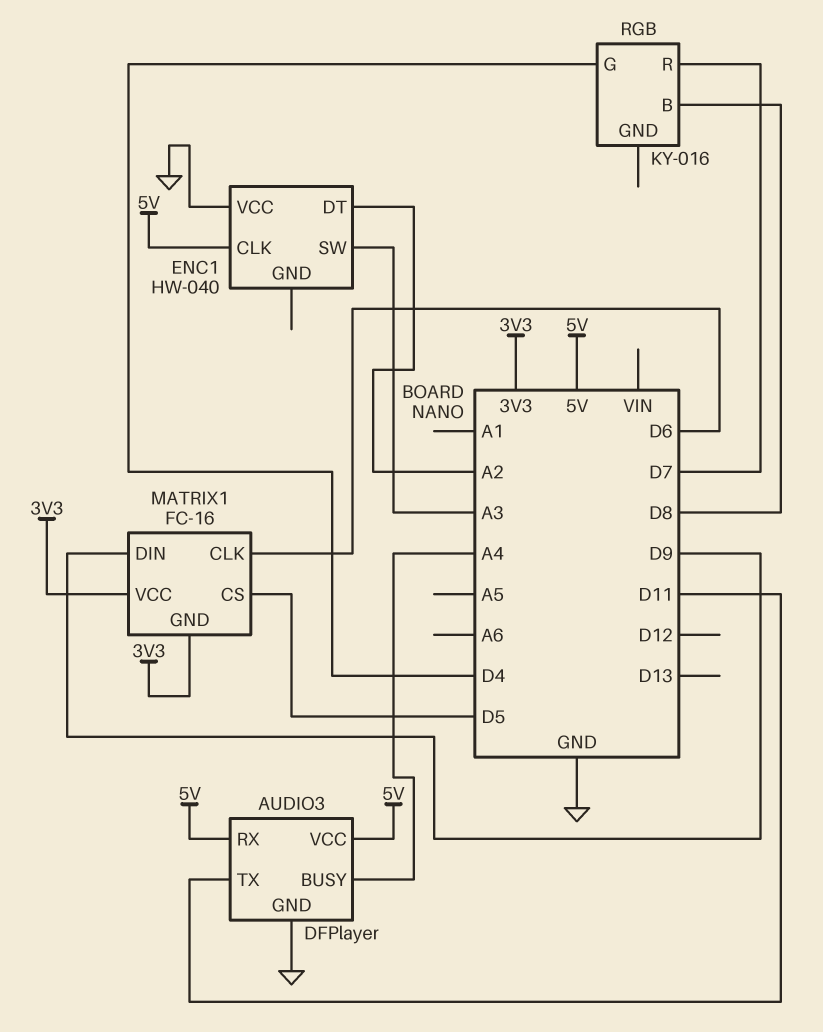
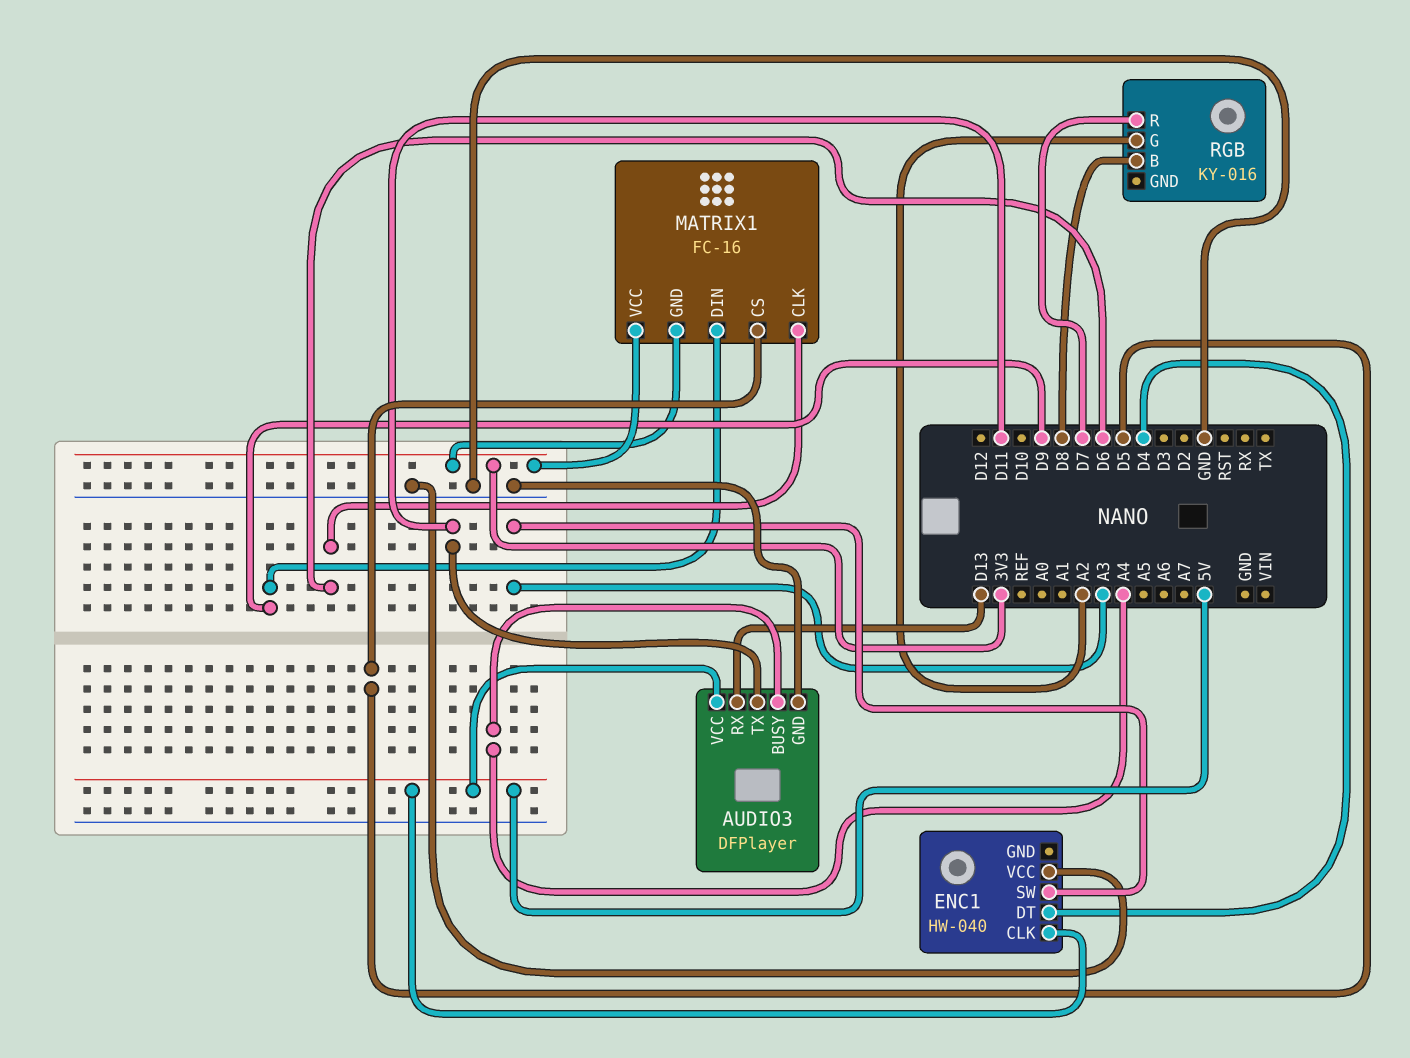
AUDIO3 pin RX: 5V -> D13
ENC1 pin DT: A2 -> D4
RGB pin G: D4 -> A2

